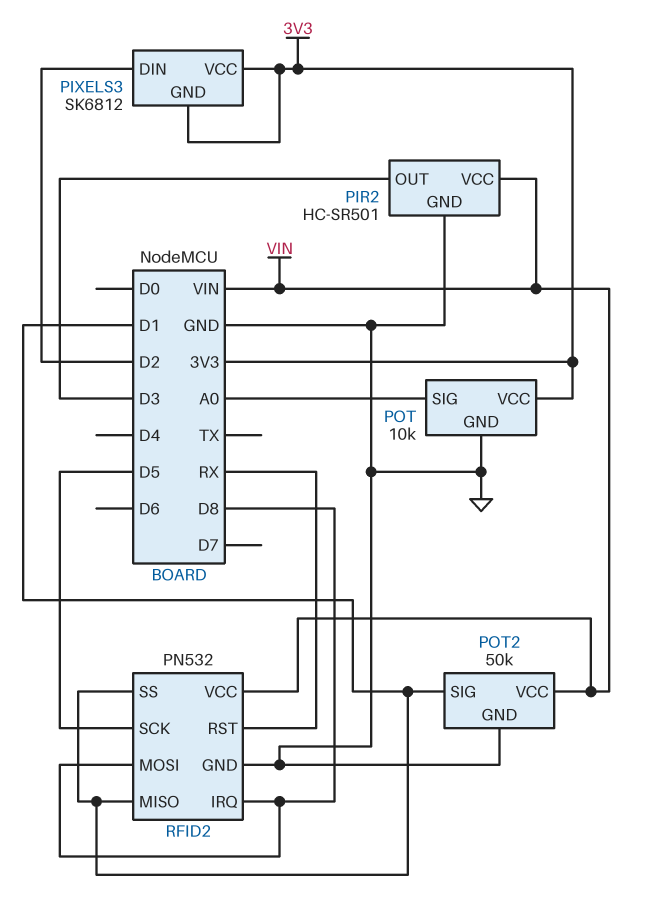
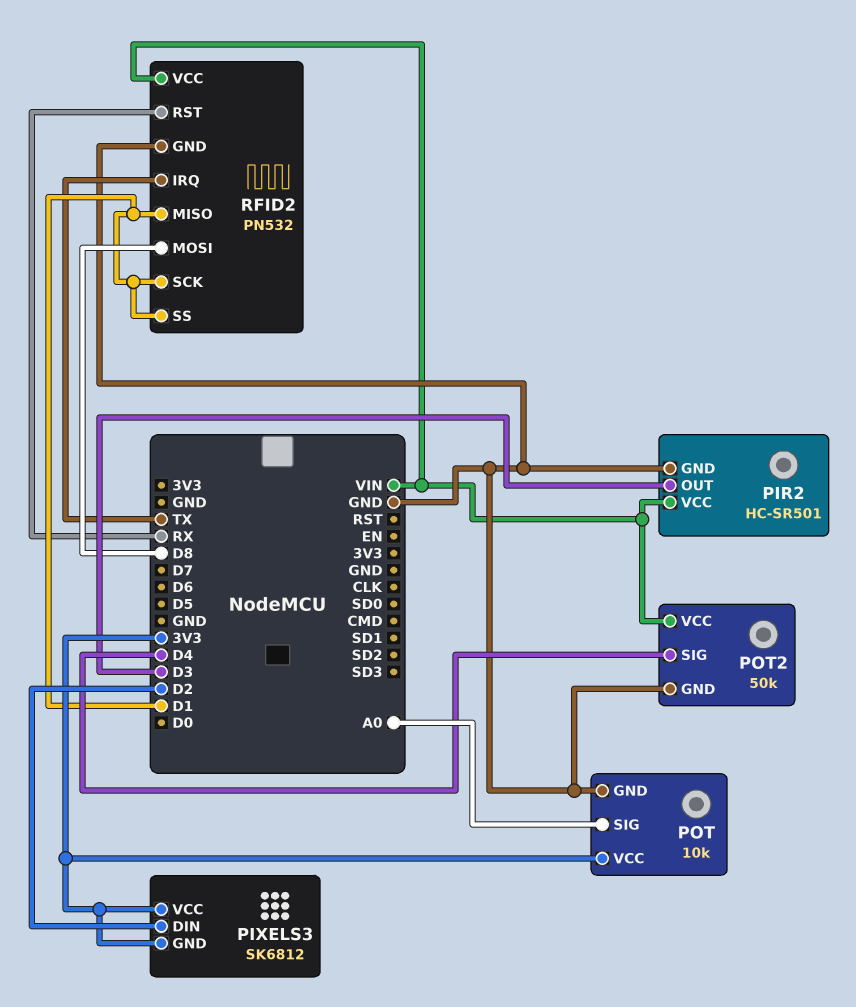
POT2 pin SIG: D1 -> D4
RFID2 pin IRQ: D8 -> TX
RFID2 pin SCK: D5 -> D1

